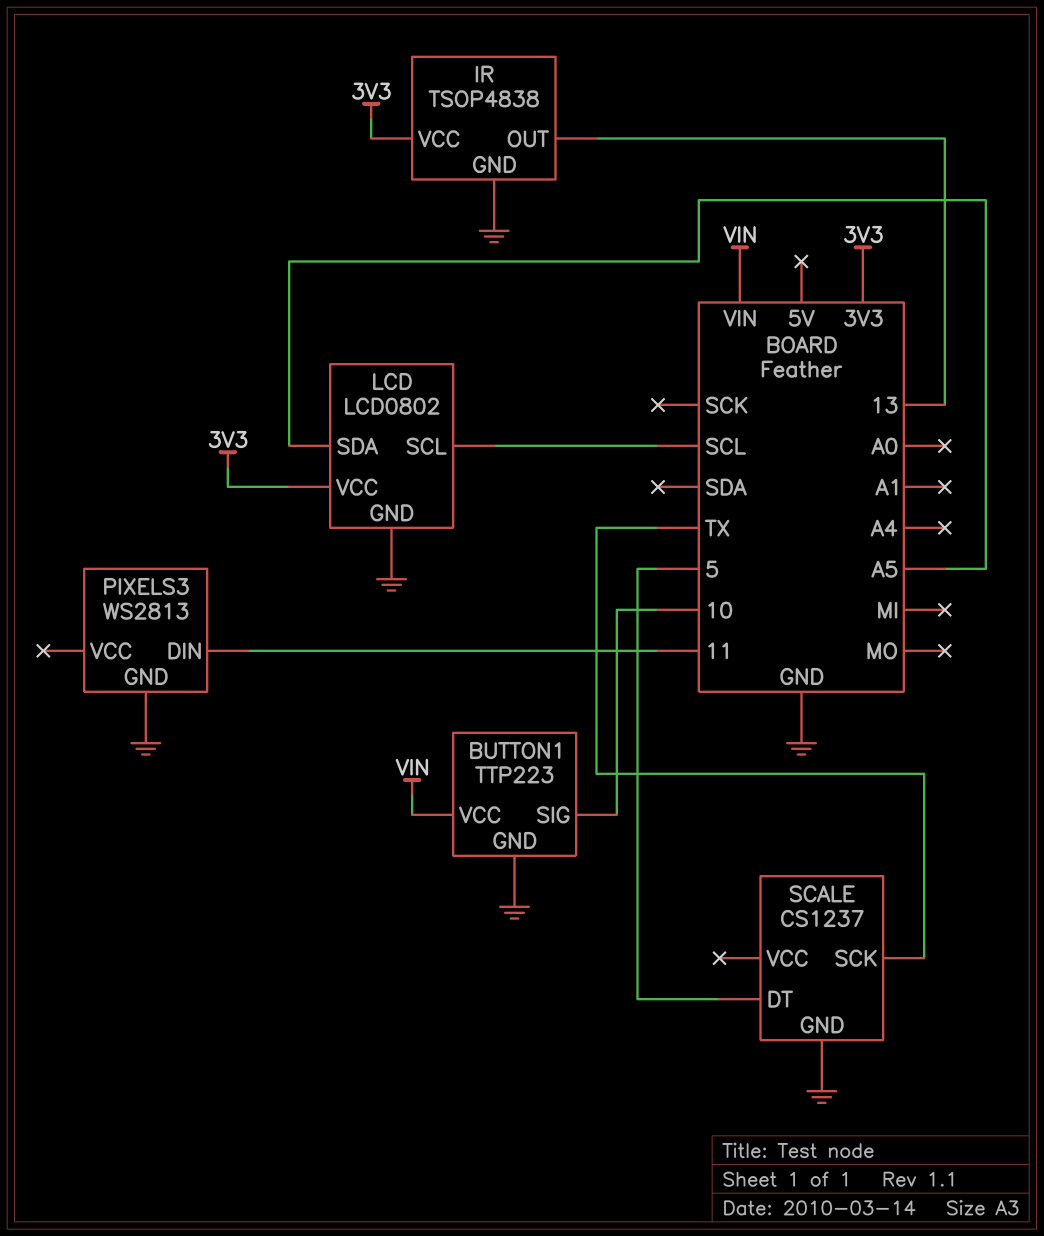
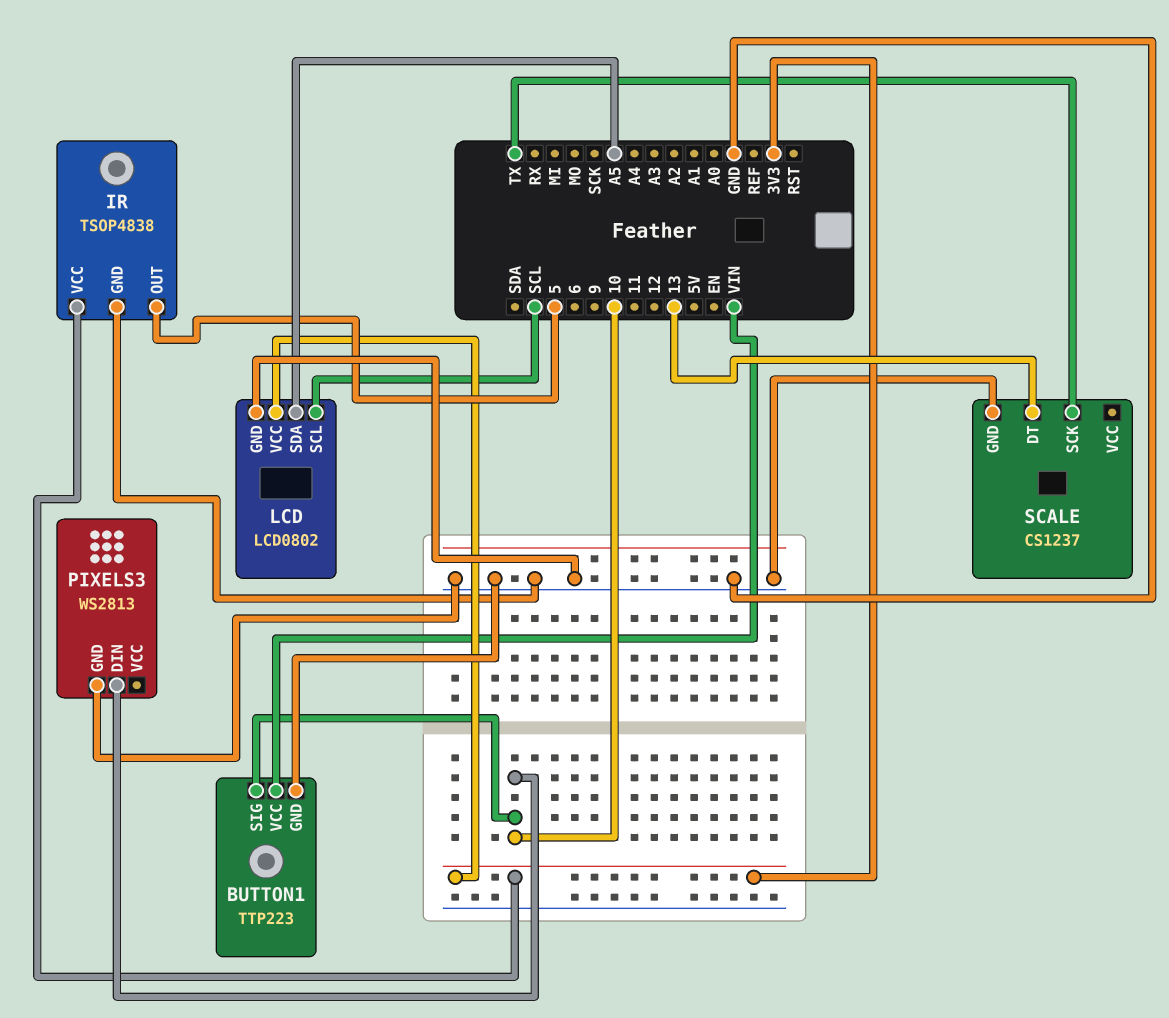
IR pin OUT: 13 -> 5
PIXELS3 pin DIN: 11 -> 10
SCALE pin DT: 5 -> 13

